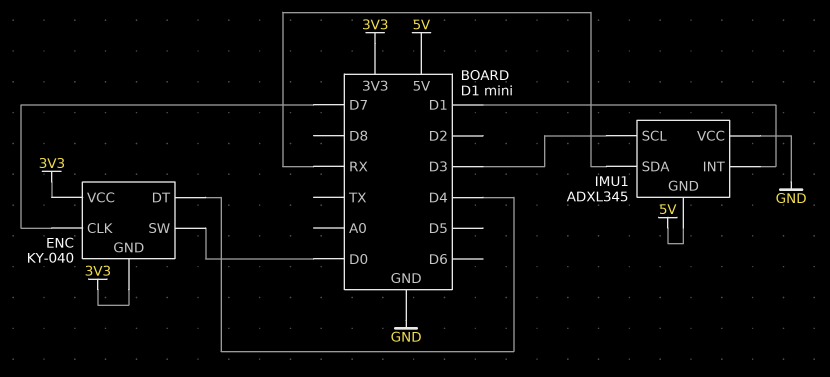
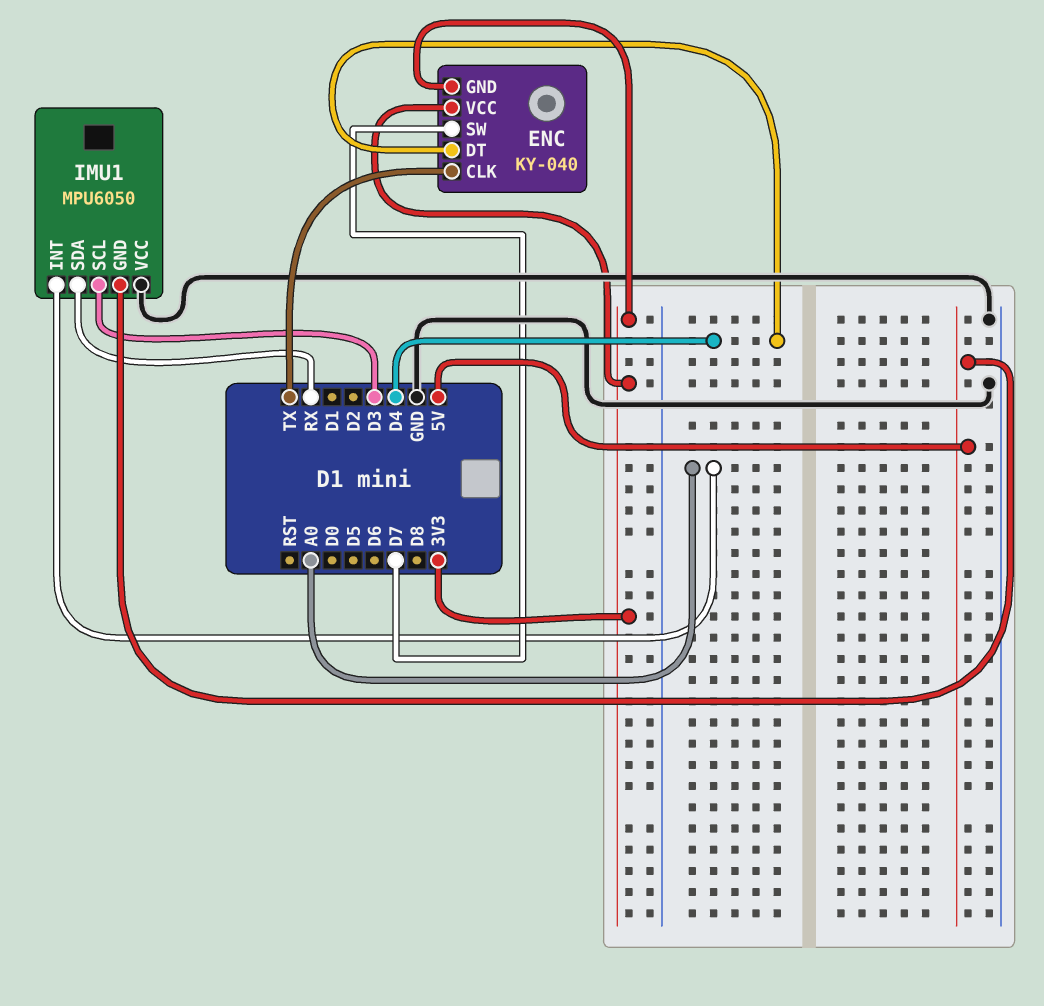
ENC pin CLK: D7 -> TX
ENC pin SW: D0 -> D7
IMU1: ADXL345 -> MPU6050
IMU1 pin INT: D1 -> A0

